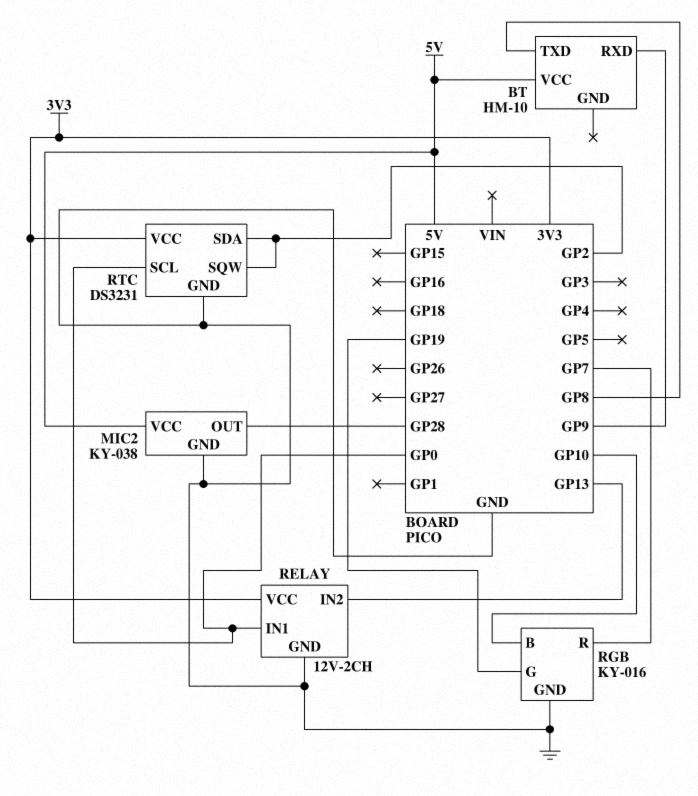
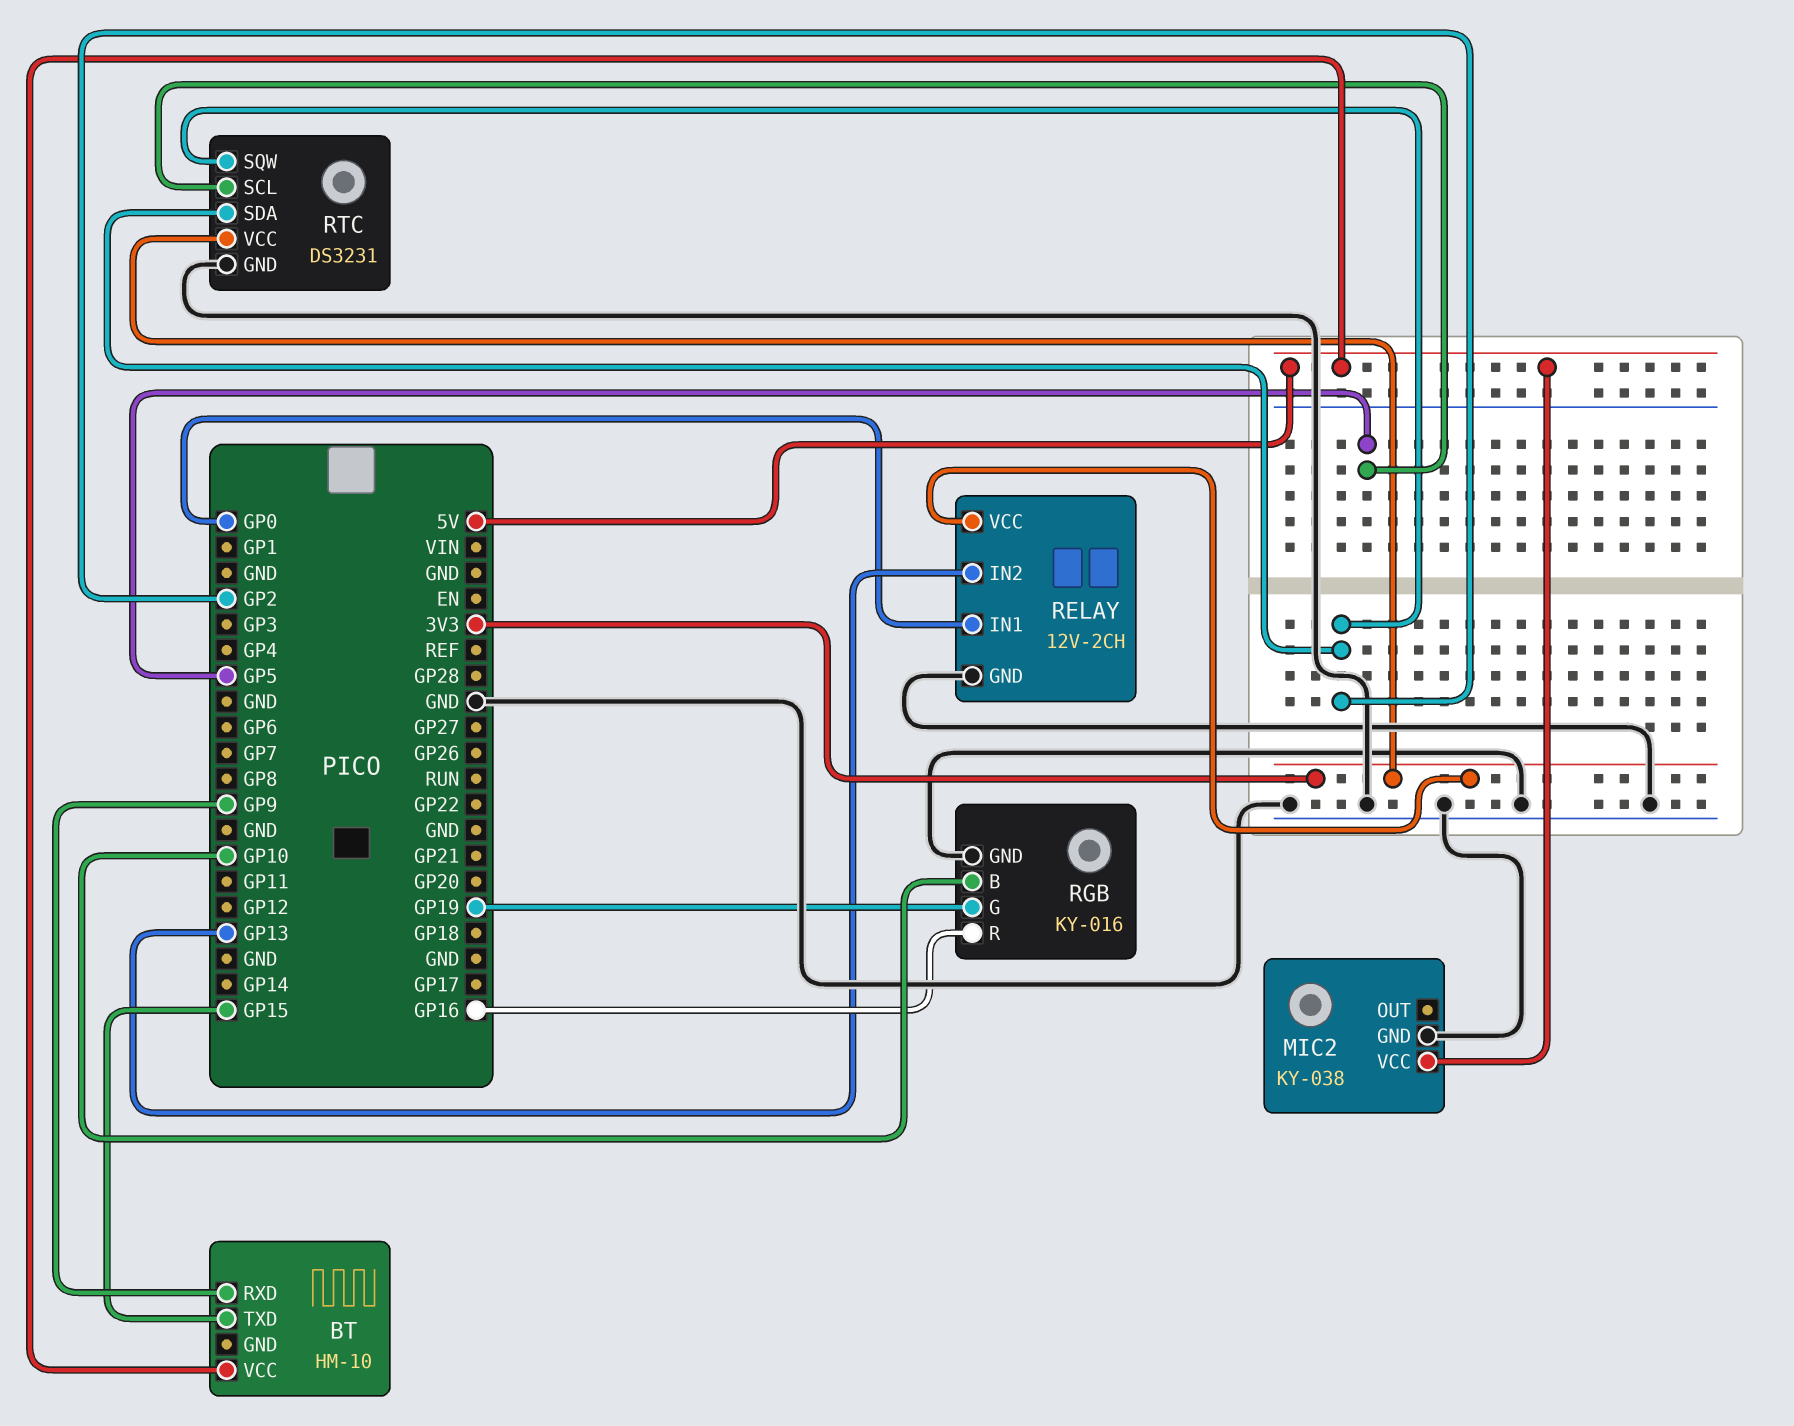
BT pin TXD: GP8 -> GP15
MIC2 pin OUT: GP28 -> none
RGB pin R: GP7 -> GP16
RTC pin SCL: GP0 -> GP5

